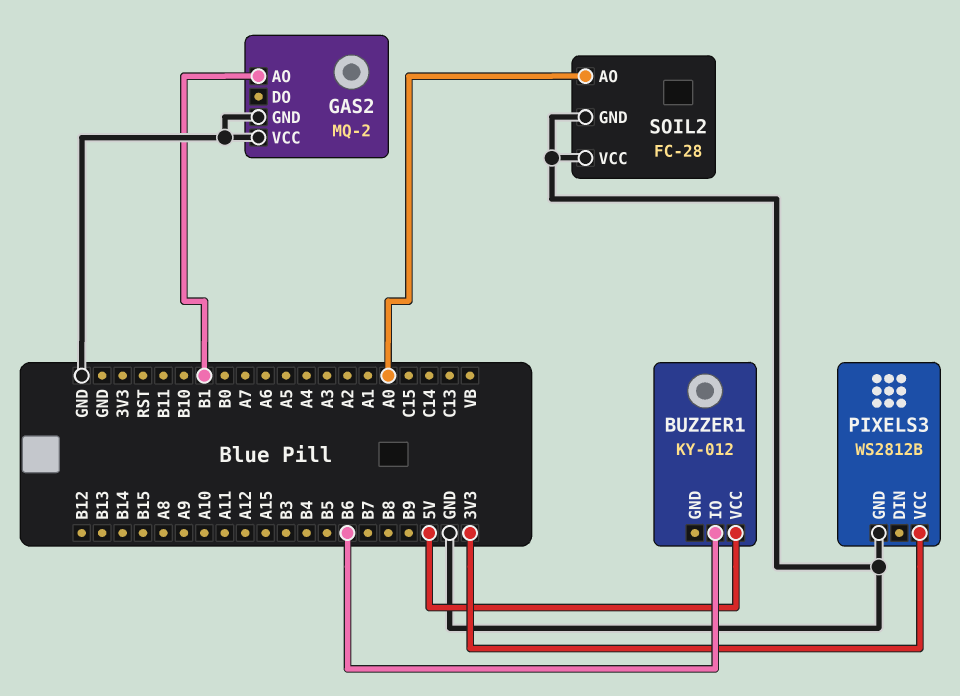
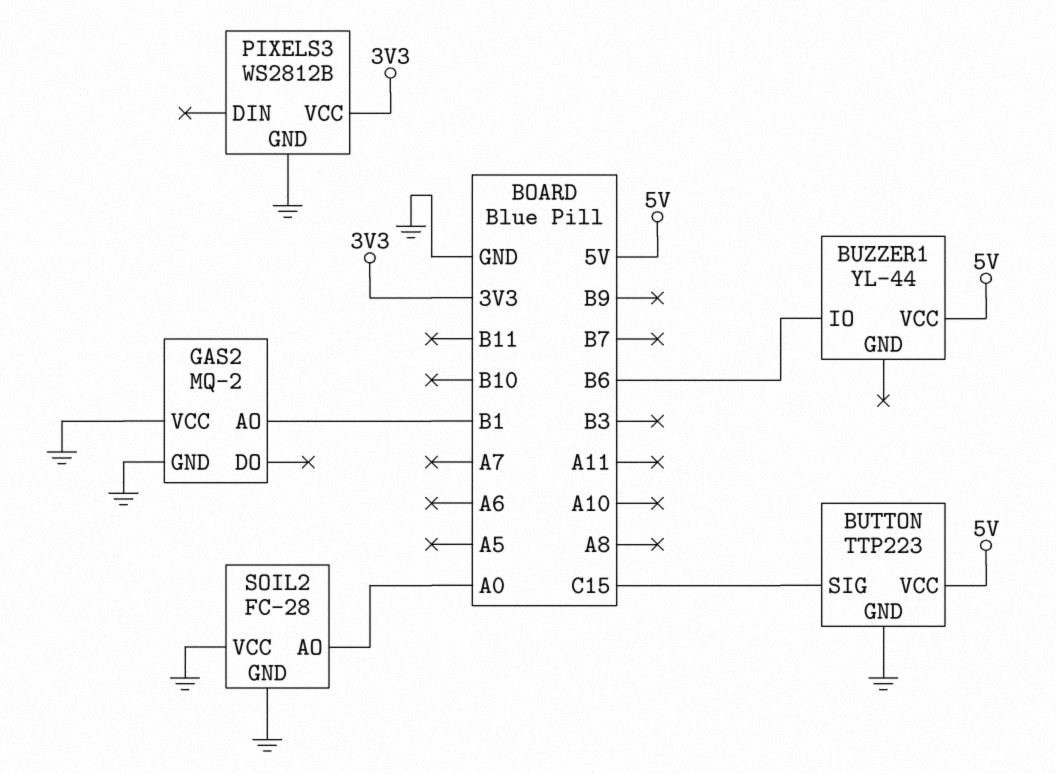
BUTTON: none -> TTP223
BUTTON pin GND: none -> GND
BUTTON pin SIG: none -> C15
BUTTON pin VCC: none -> 5V
BUZZER1: KY-012 -> YL-44

